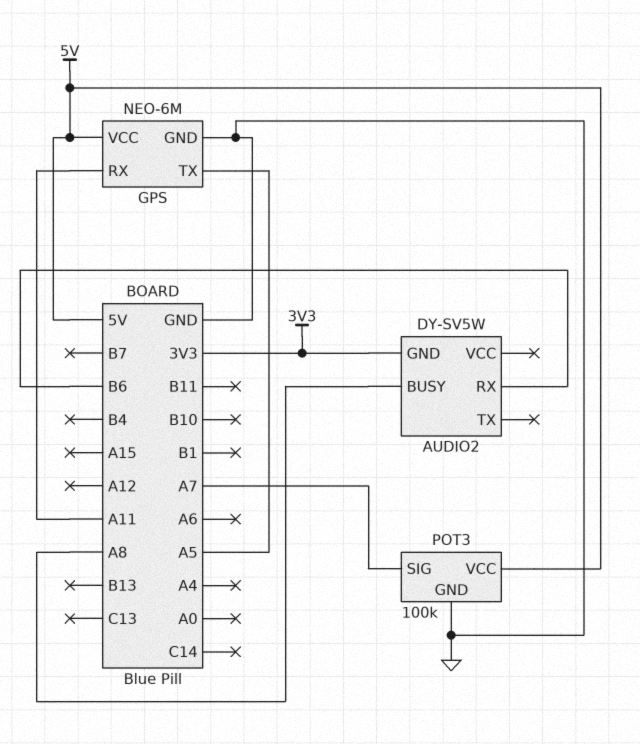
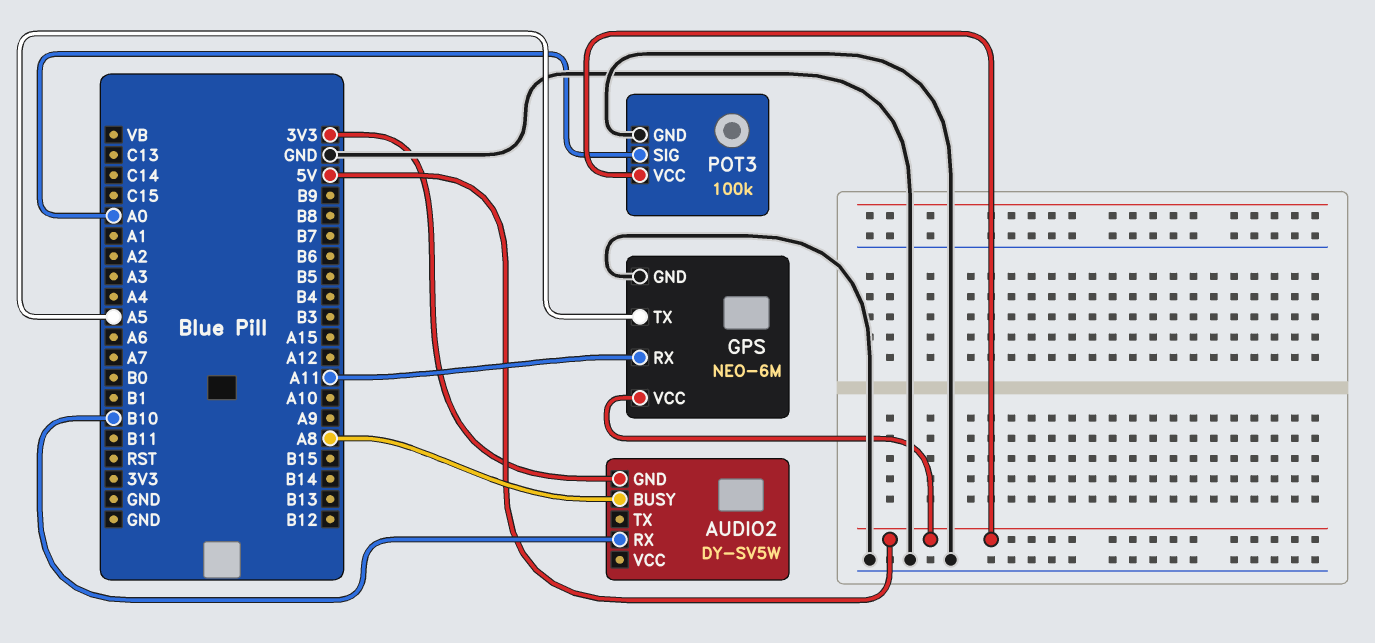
AUDIO2 pin RX: B6 -> B10
POT3 pin SIG: A7 -> A0

